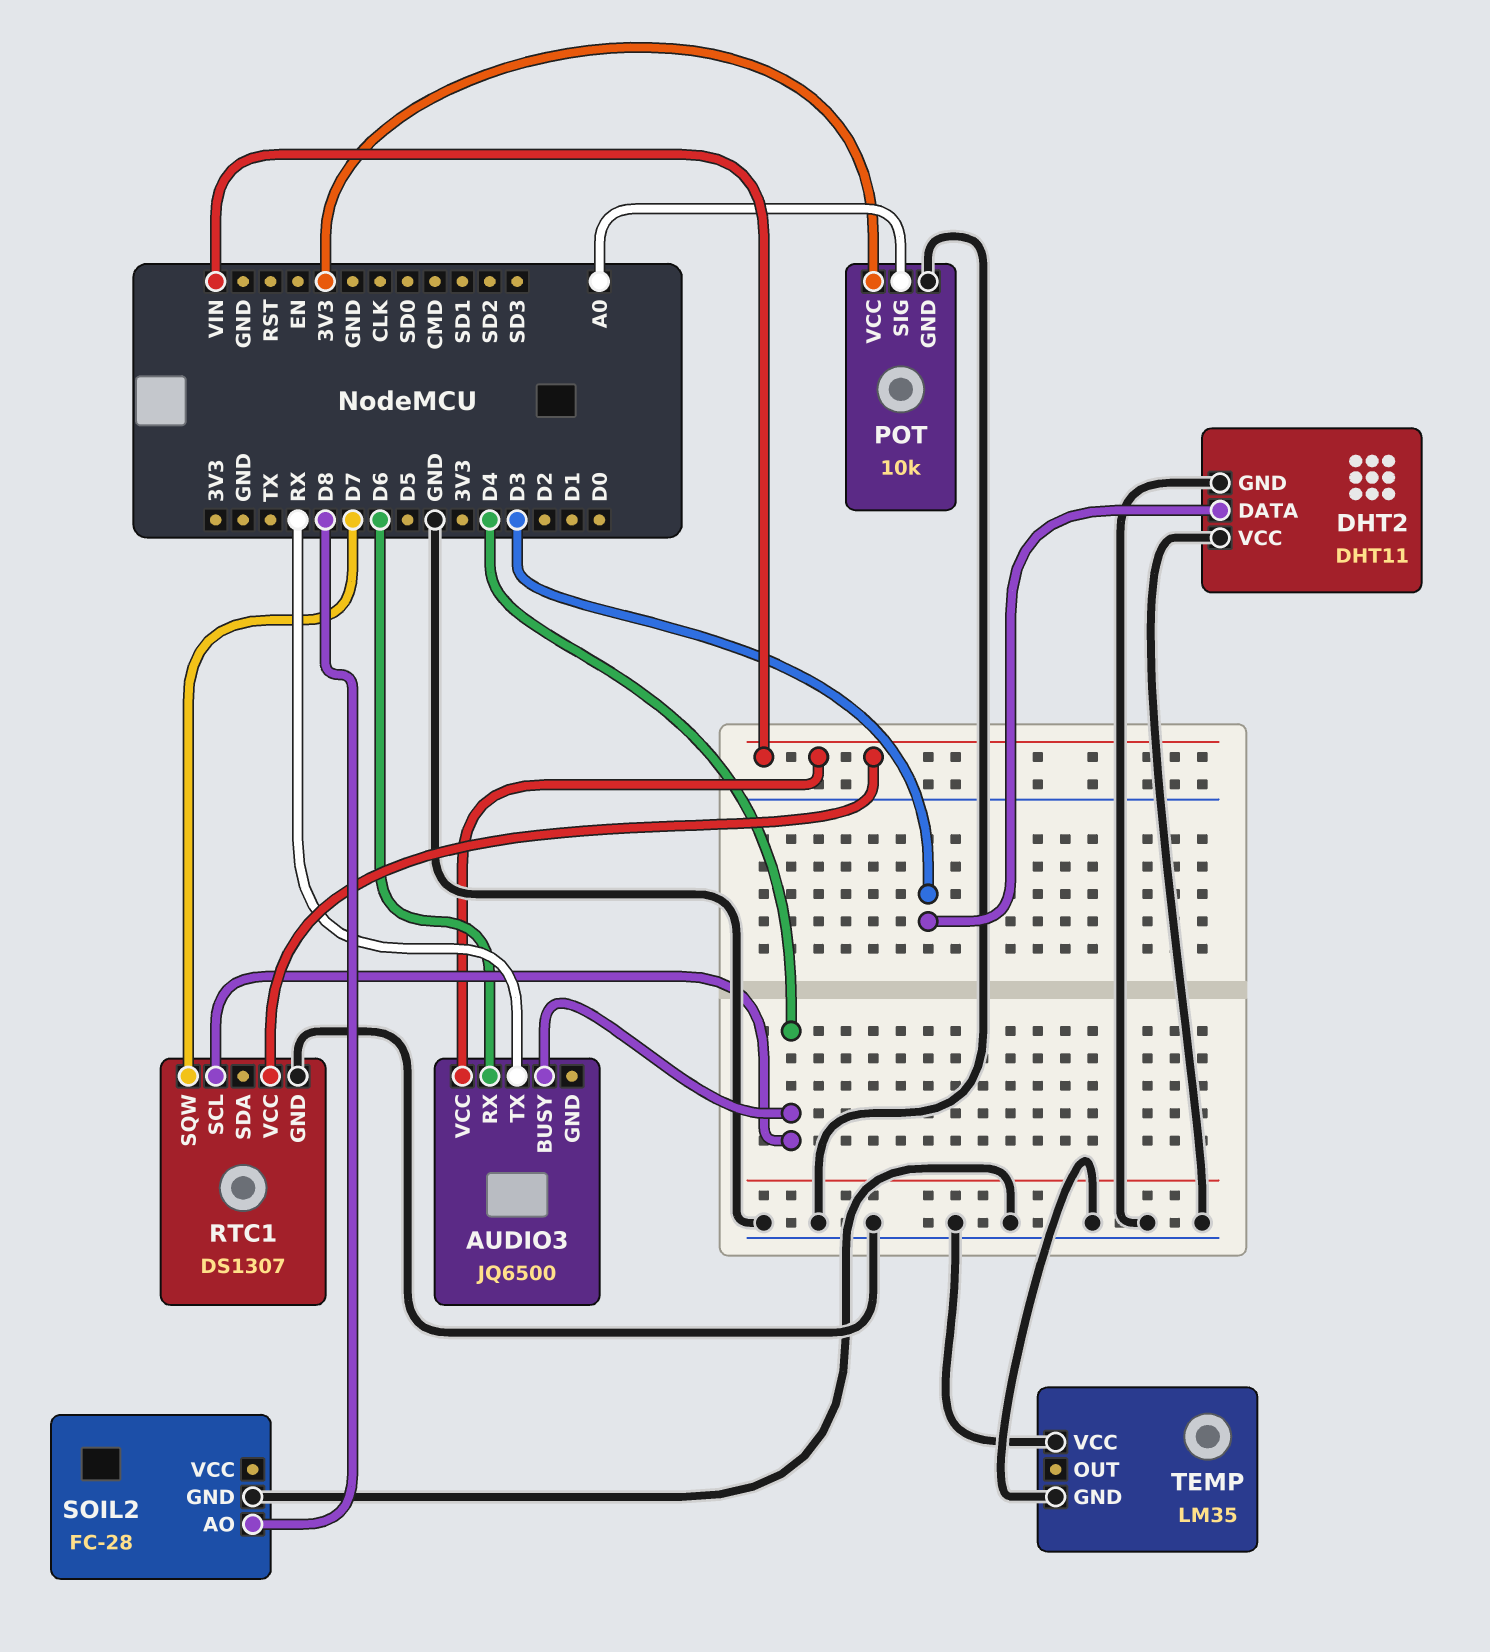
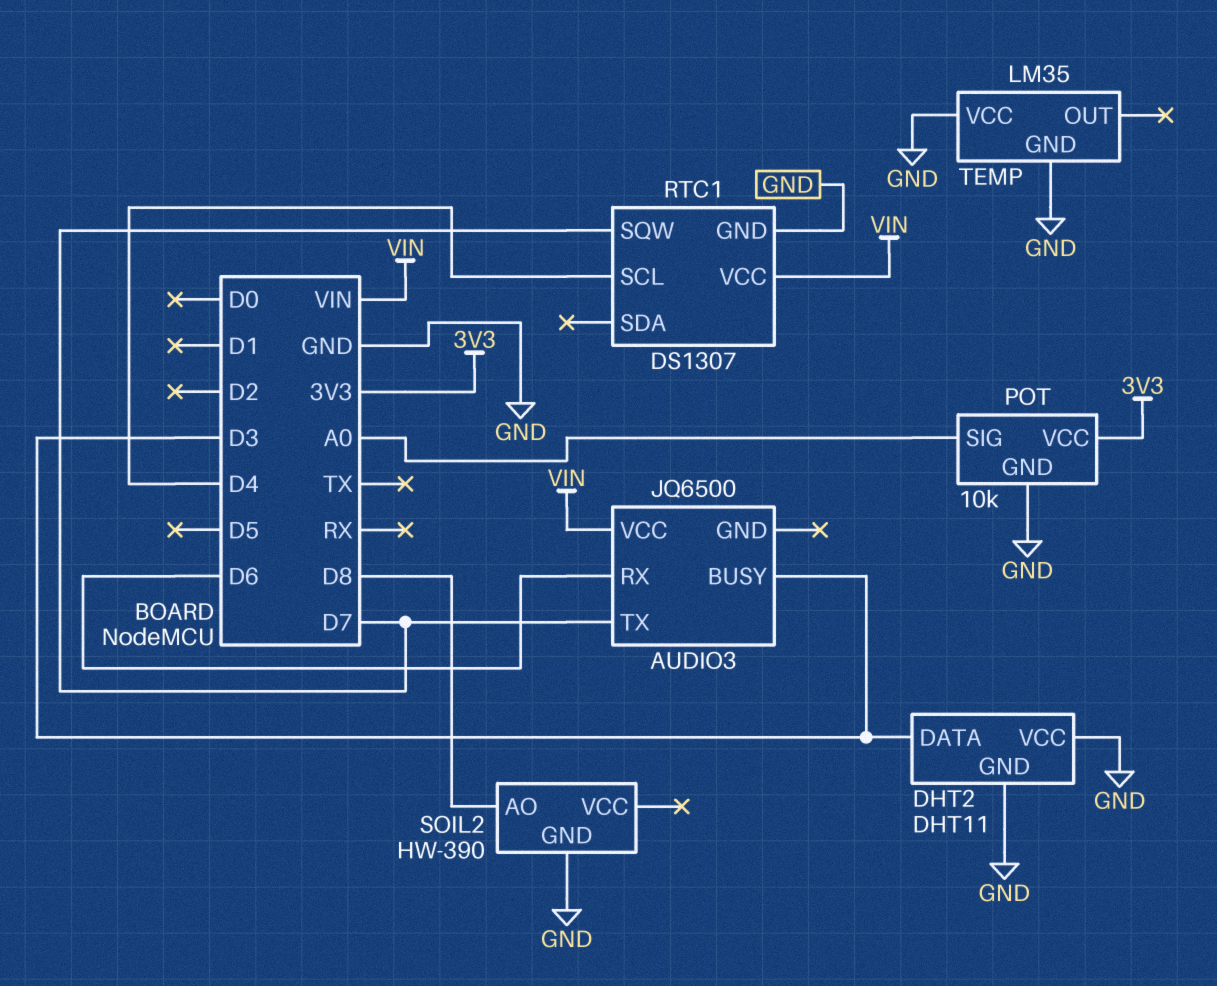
AUDIO3 pin BUSY: D4 -> D3
AUDIO3 pin TX: RX -> D7
SOIL2: FC-28 -> HW-390

